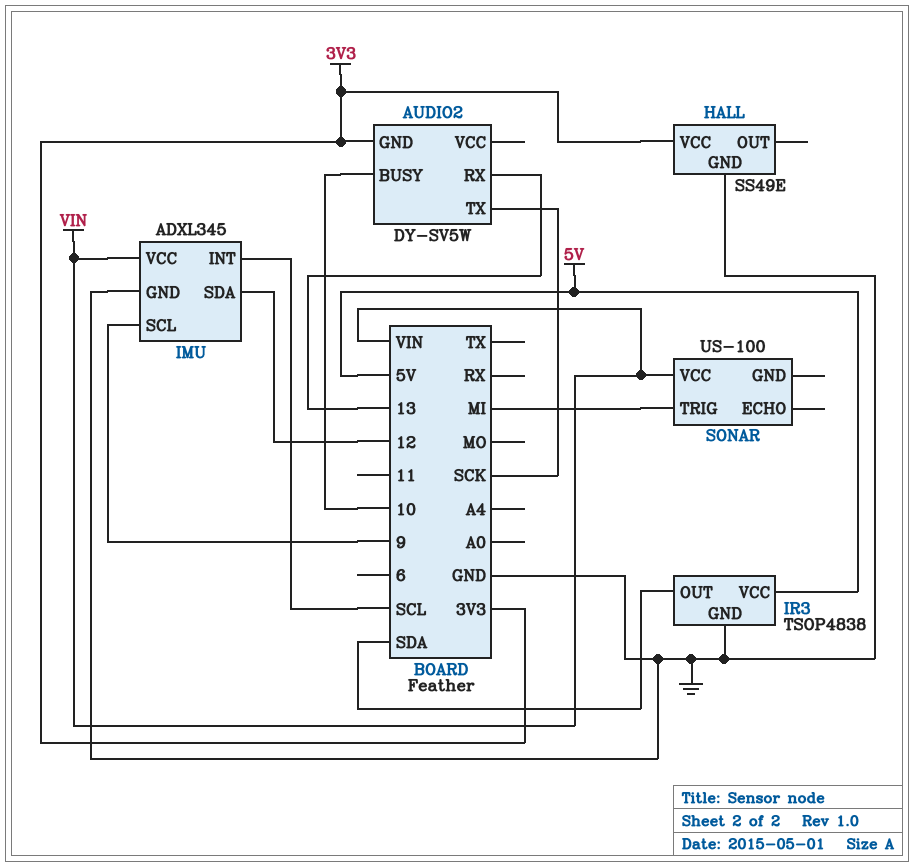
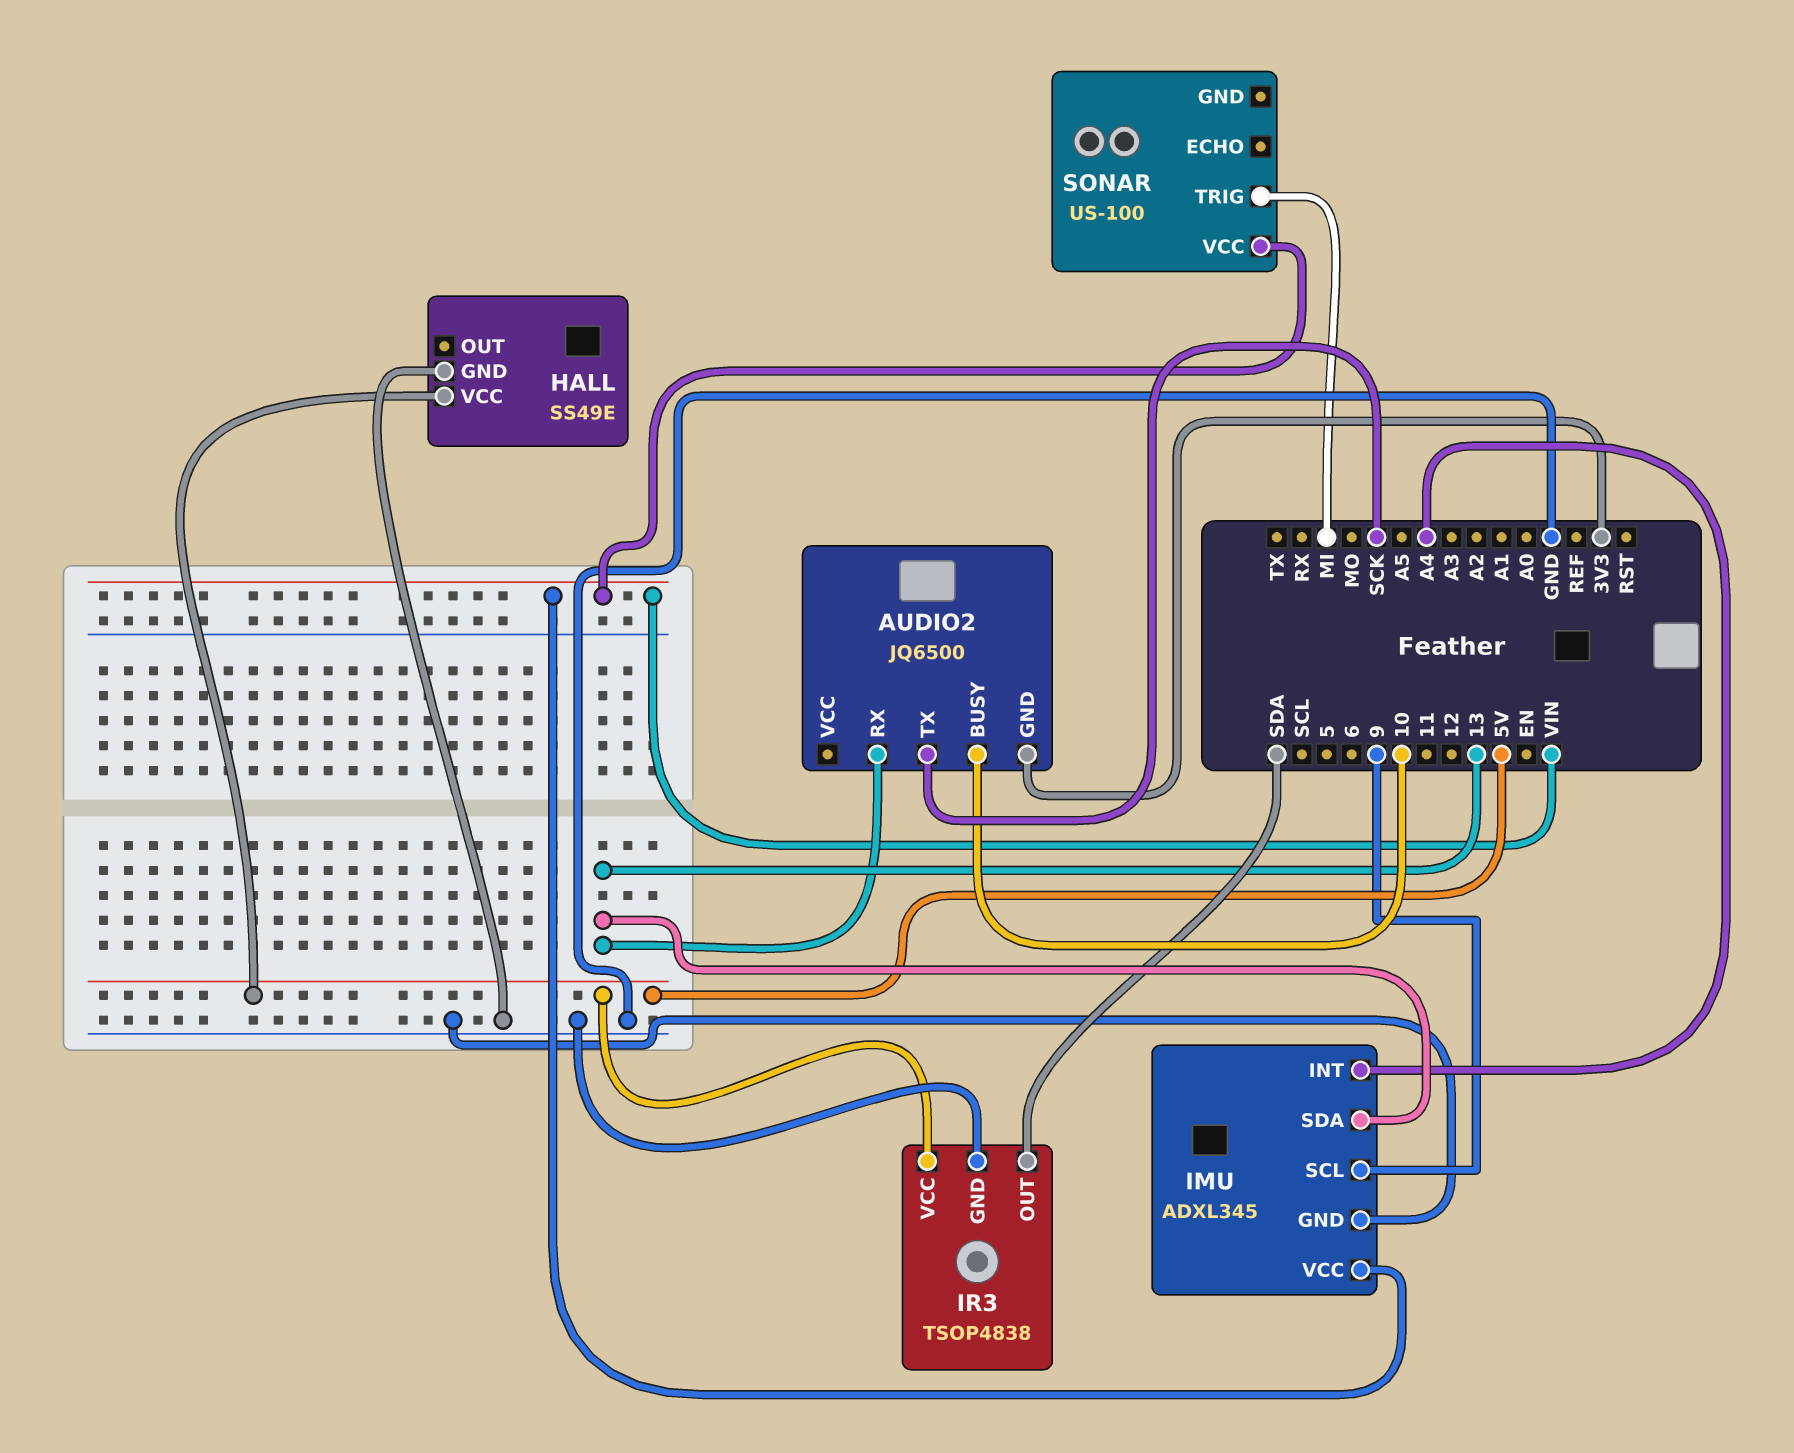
AUDIO2: DY-SV5W -> JQ6500
HALL pin VCC: 3V3 -> 5V
IMU pin INT: SCL -> A4
IMU pin SDA: 12 -> 13

